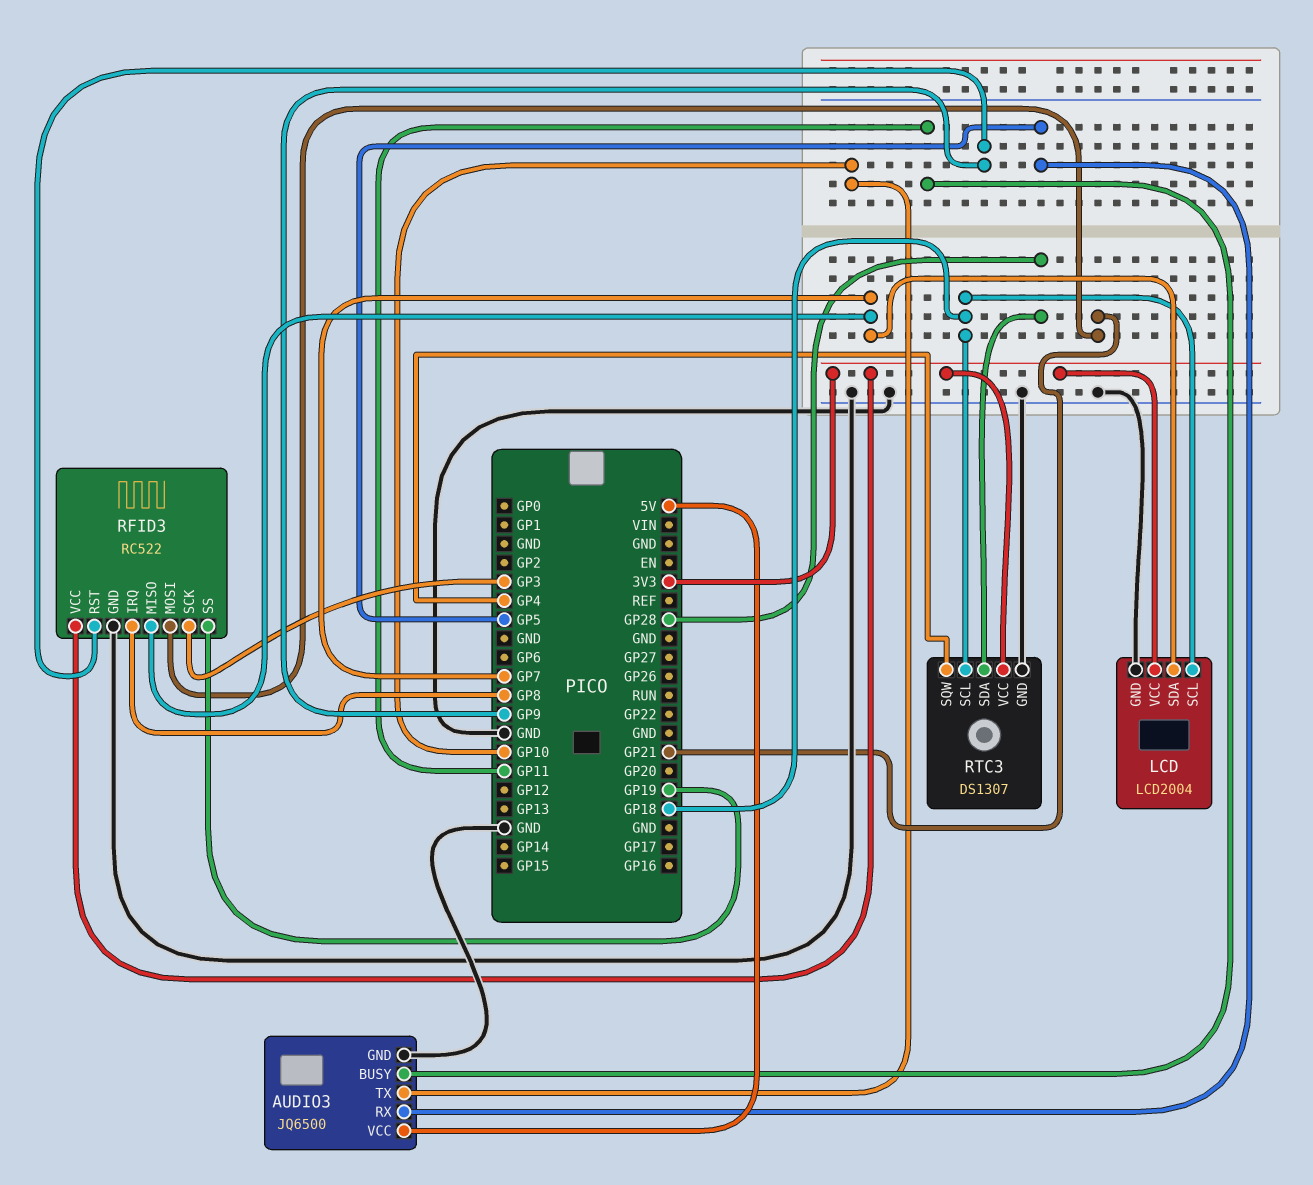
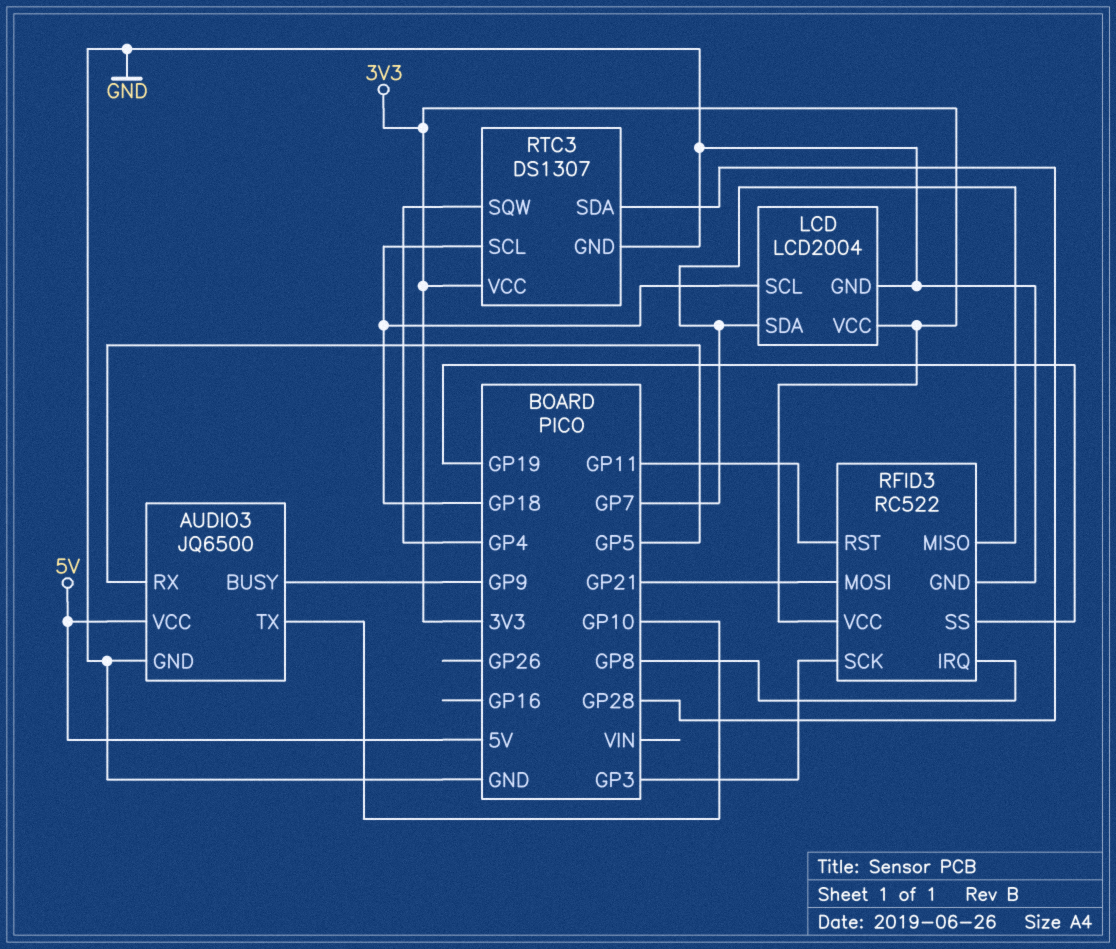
AUDIO3 pin BUSY: GP11 -> GP9
RFID3 pin RST: GP9 -> GP11

